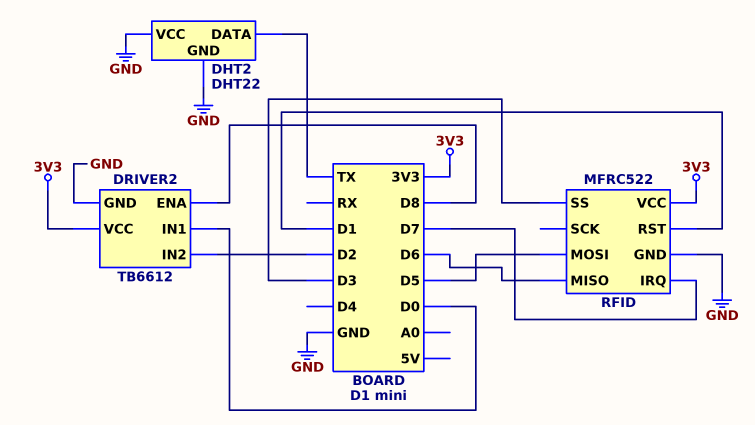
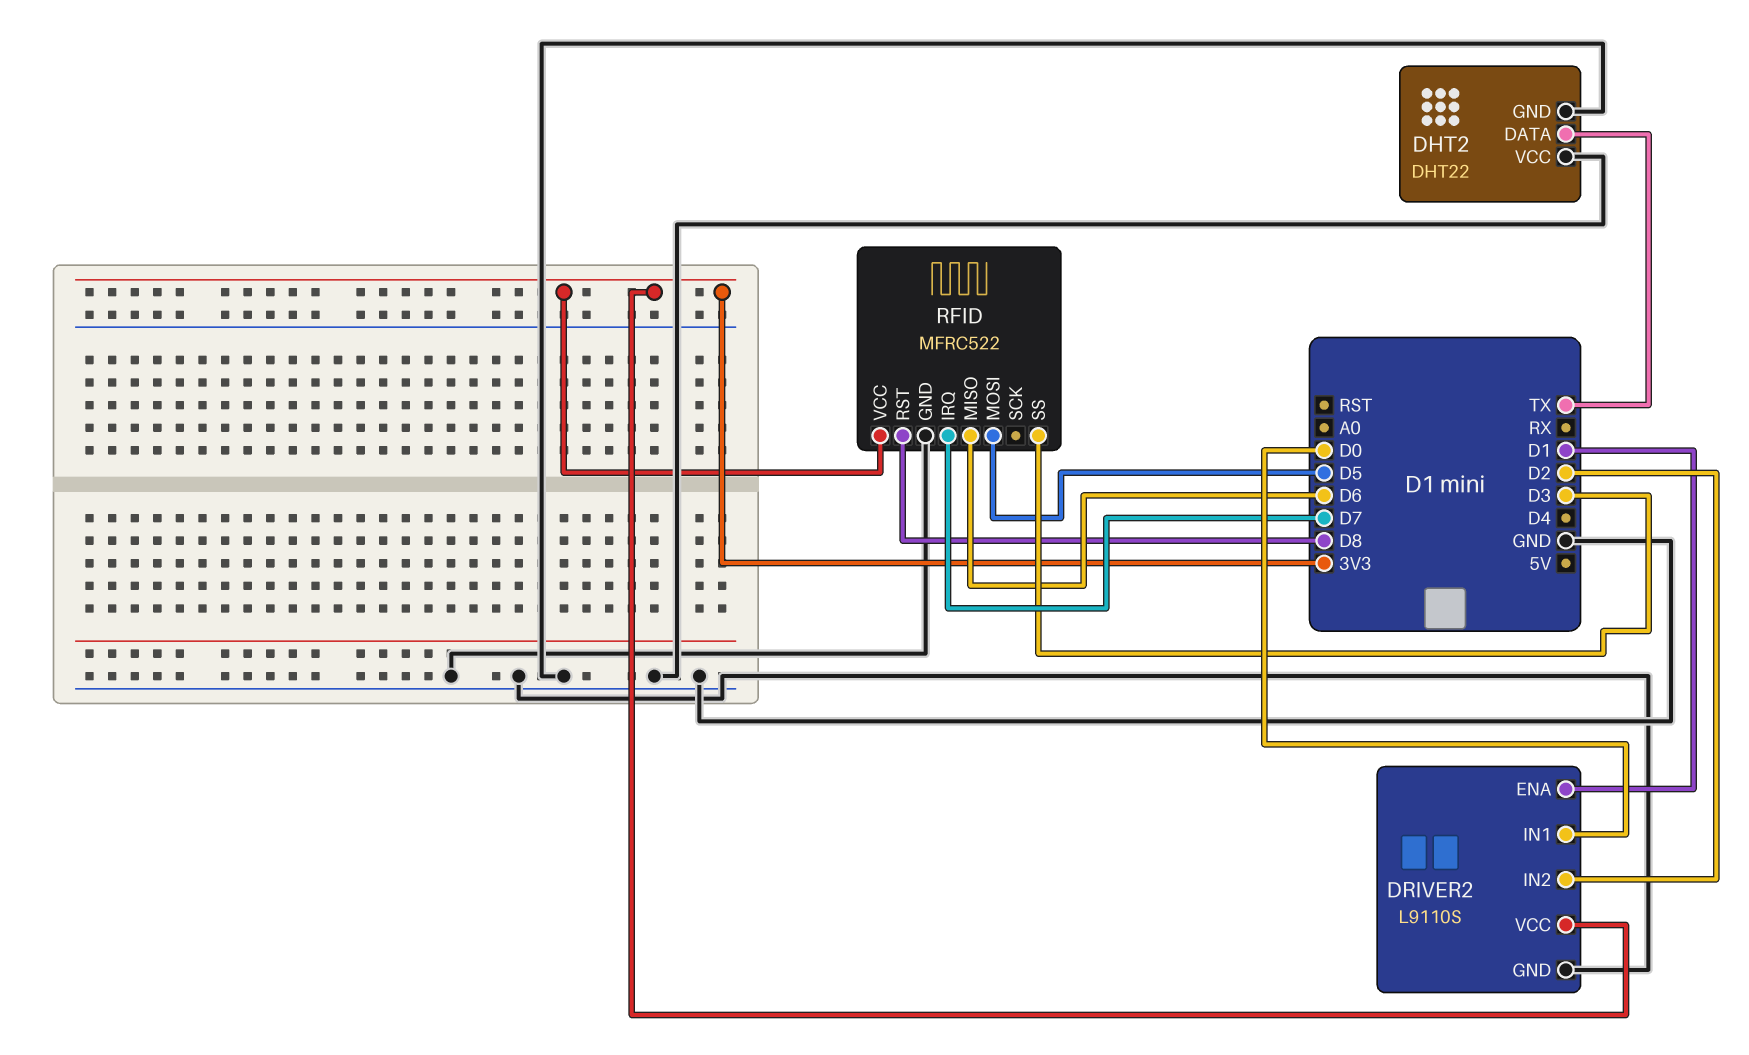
DRIVER2: TB6612 -> L9110S
DRIVER2 pin ENA: D8 -> D1
RFID pin RST: D1 -> D8

